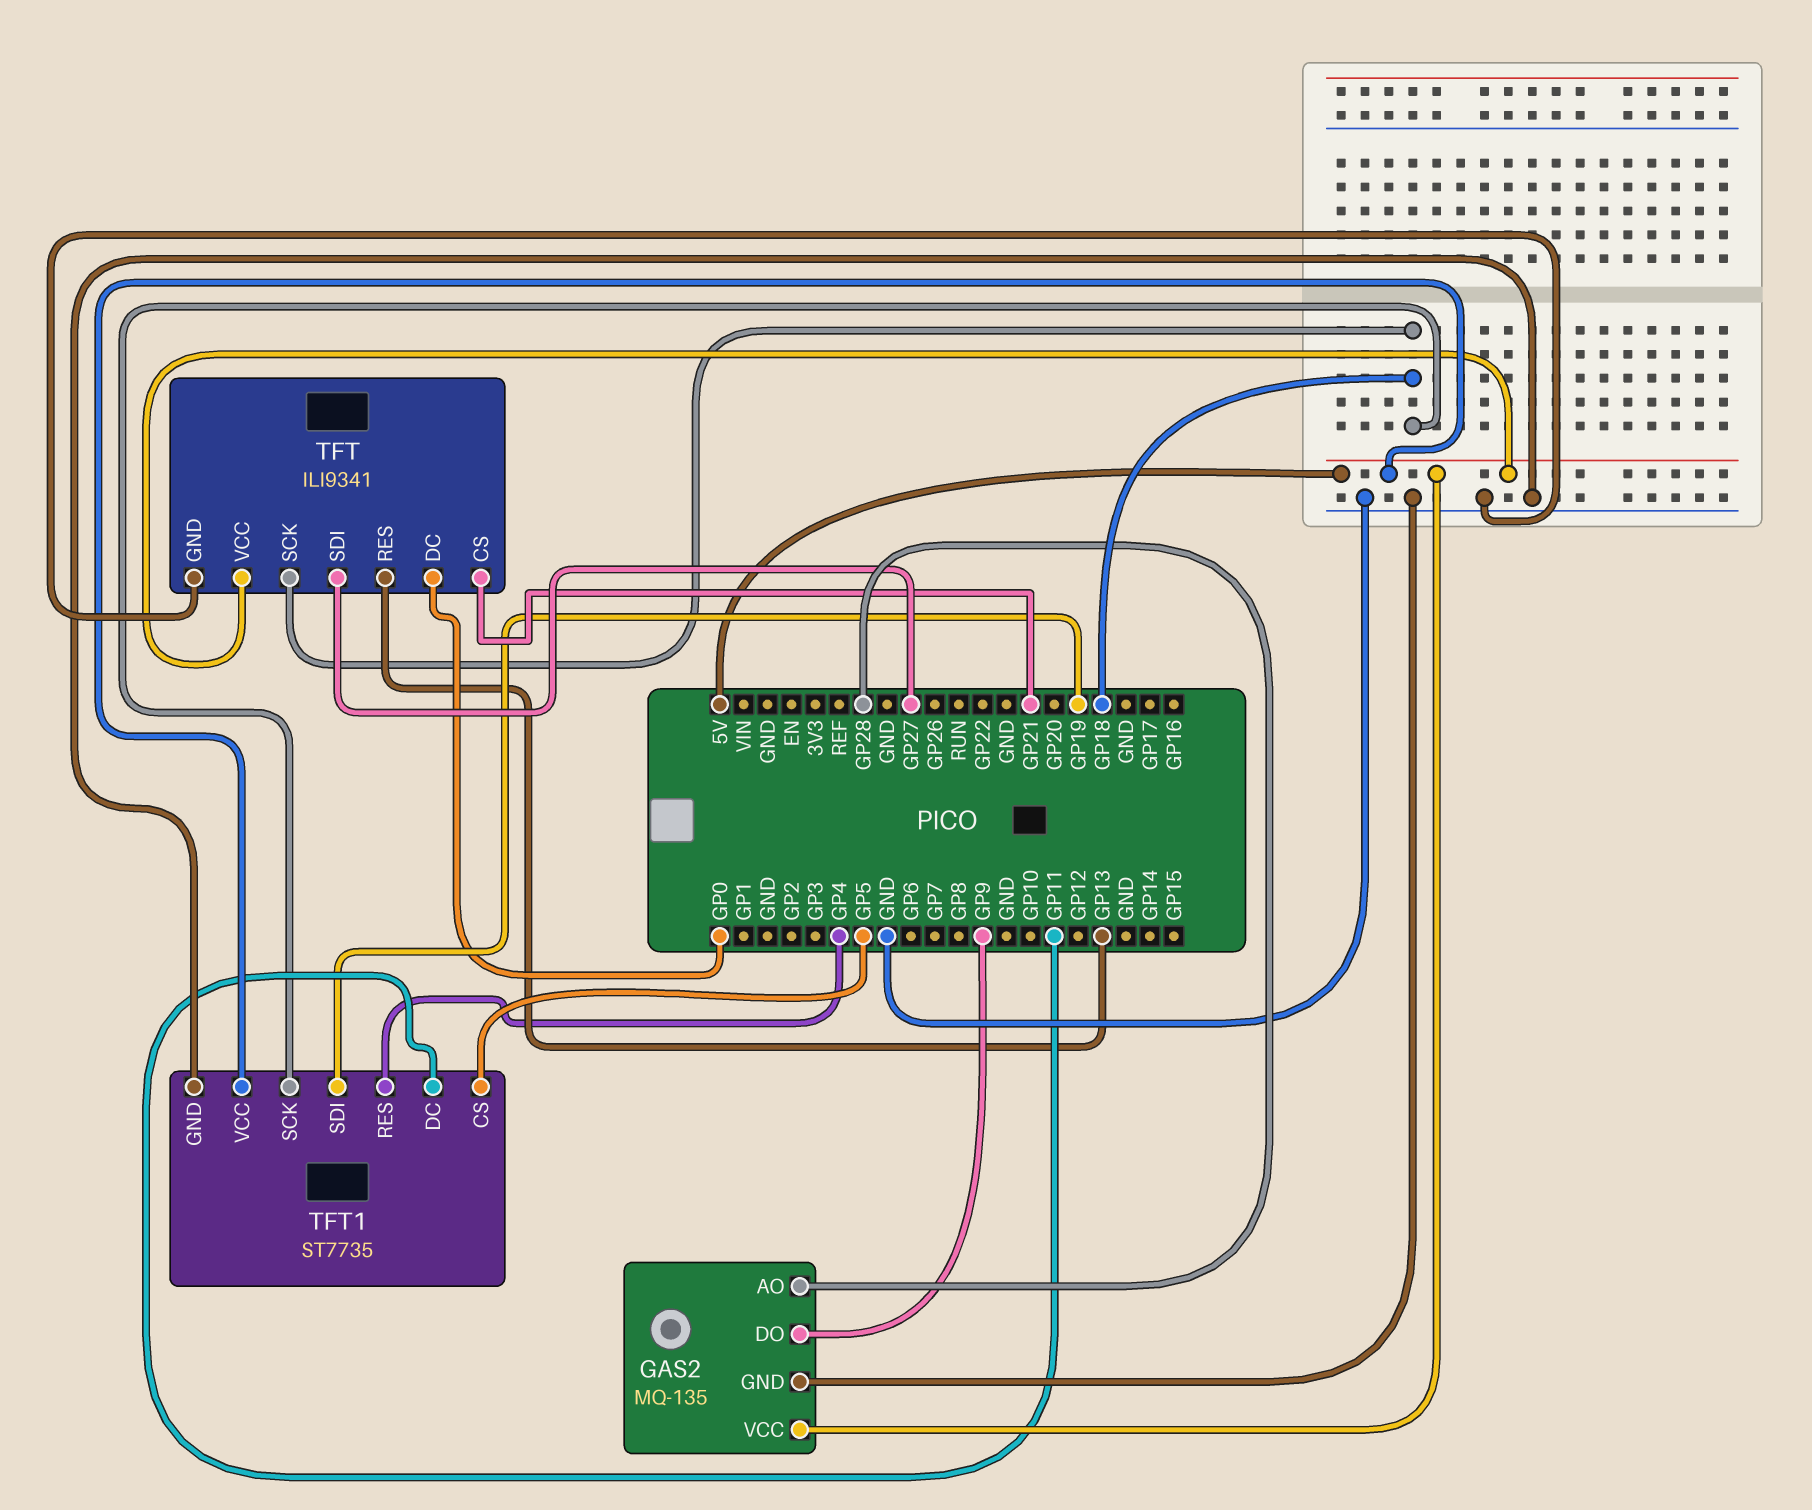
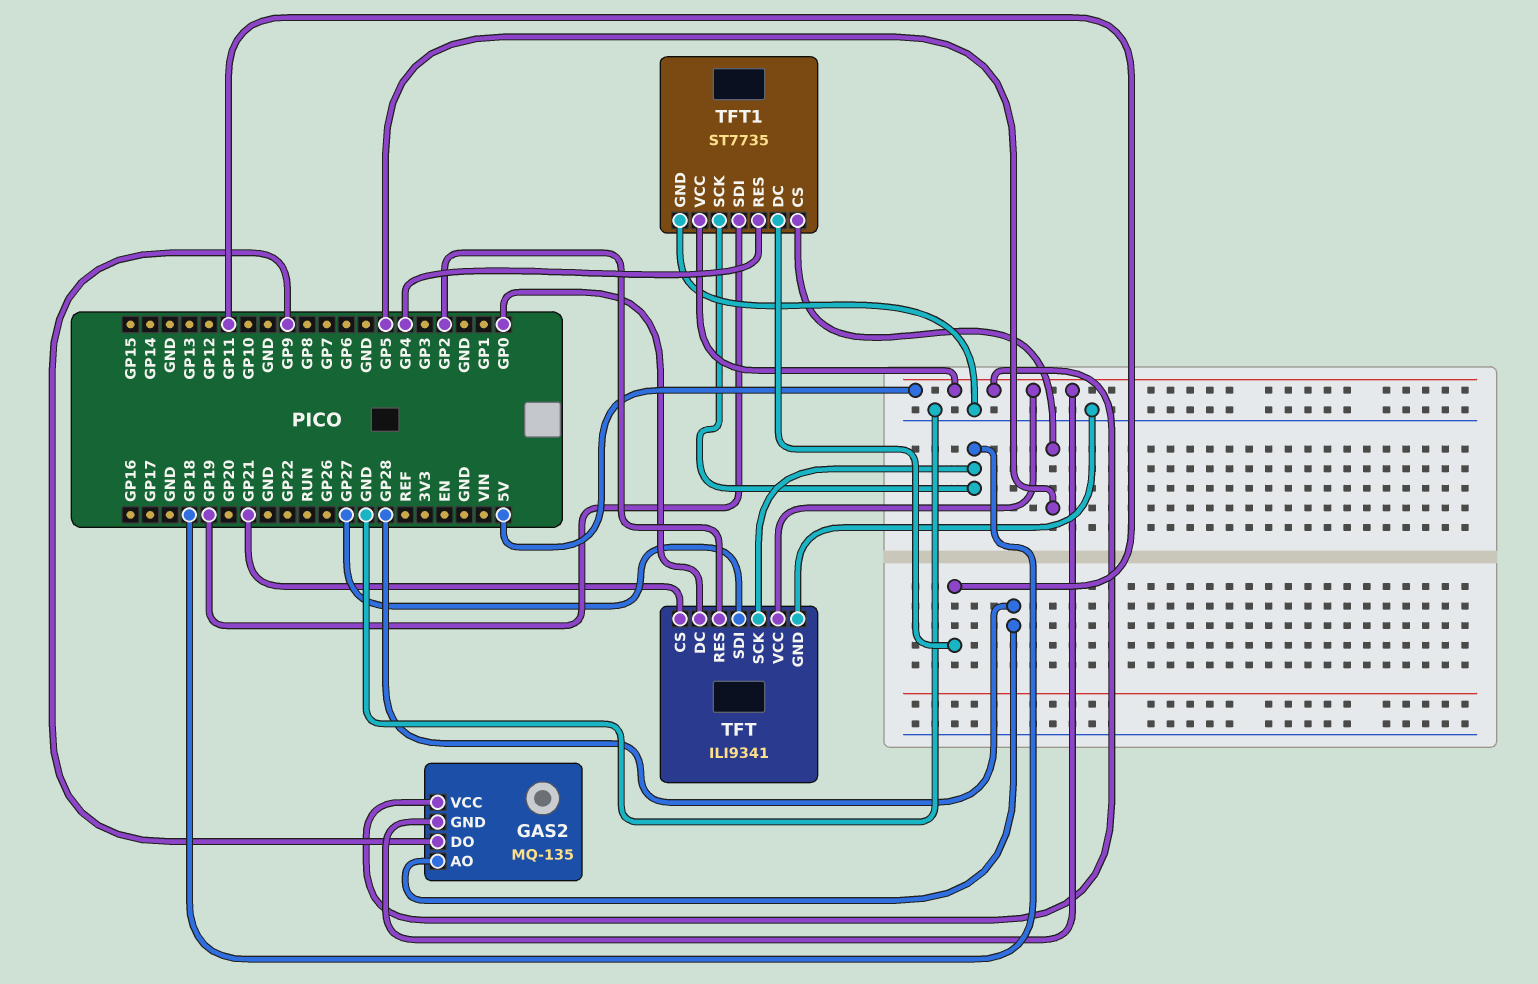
GAS2 pin GND: GND -> 5V
TFT pin RES: GP13 -> GP2

